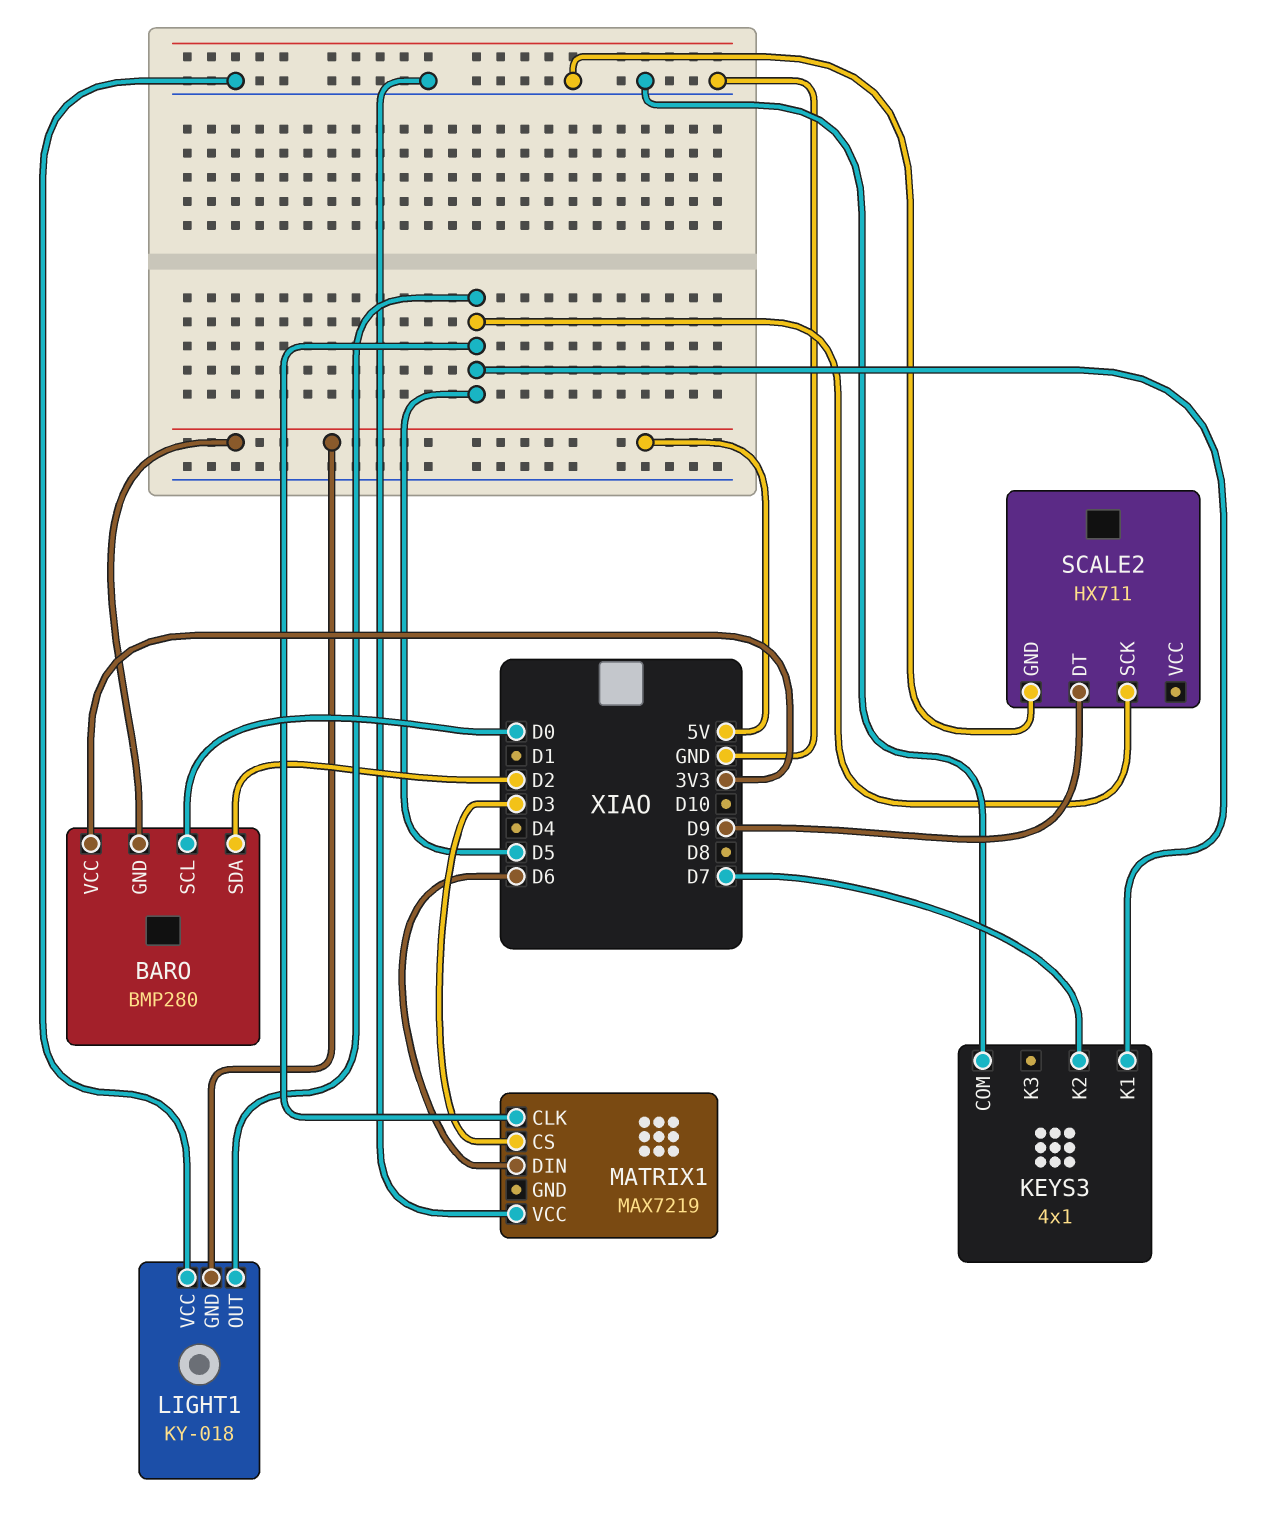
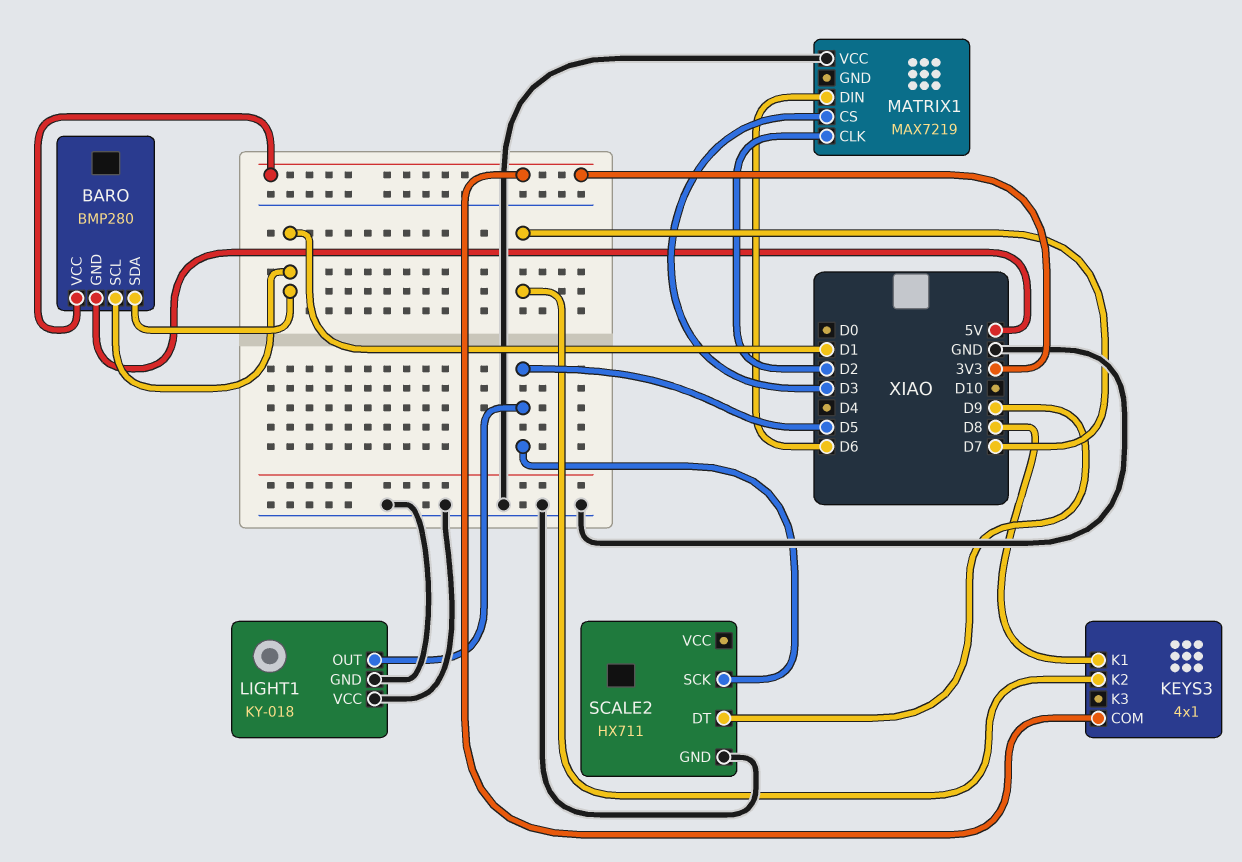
BARO pin SCL: D0 -> D1
BARO pin SDA: D2 -> D1
KEYS3 pin COM: GND -> 3V3
KEYS3 pin K1: D5 -> D8
LIGHT1 pin GND: 5V -> GND
MATRIX1 pin CLK: D5 -> D2

